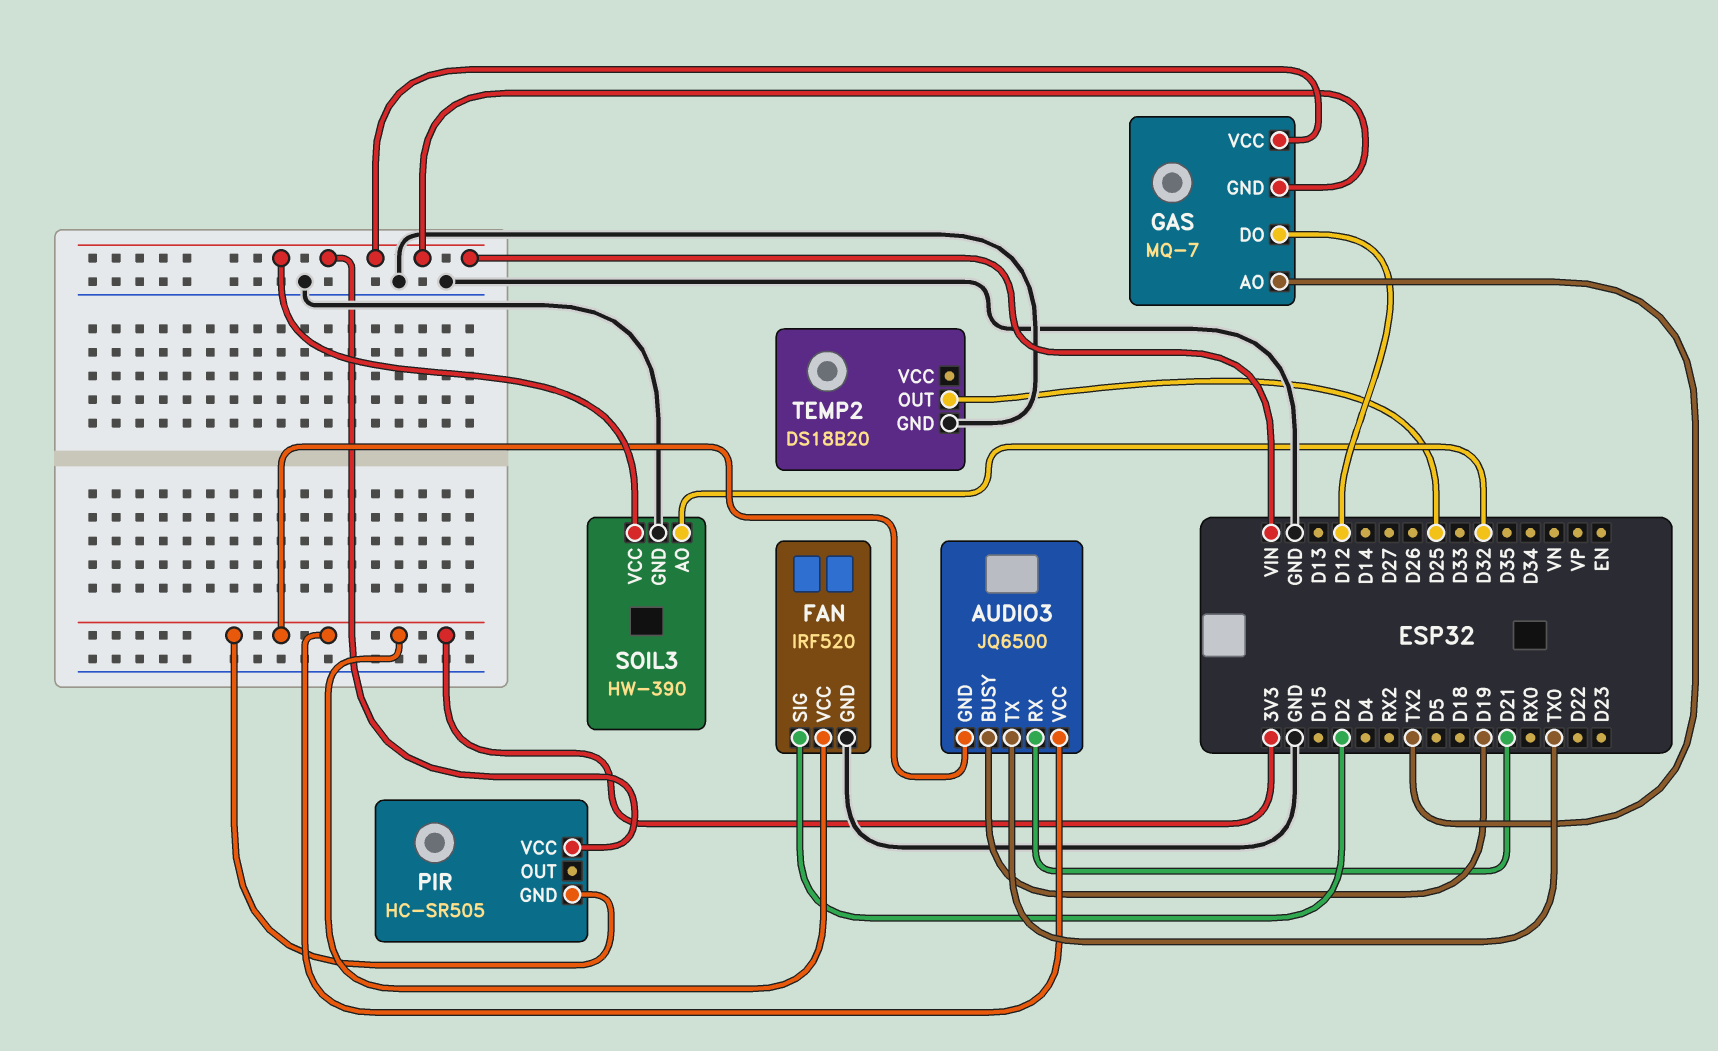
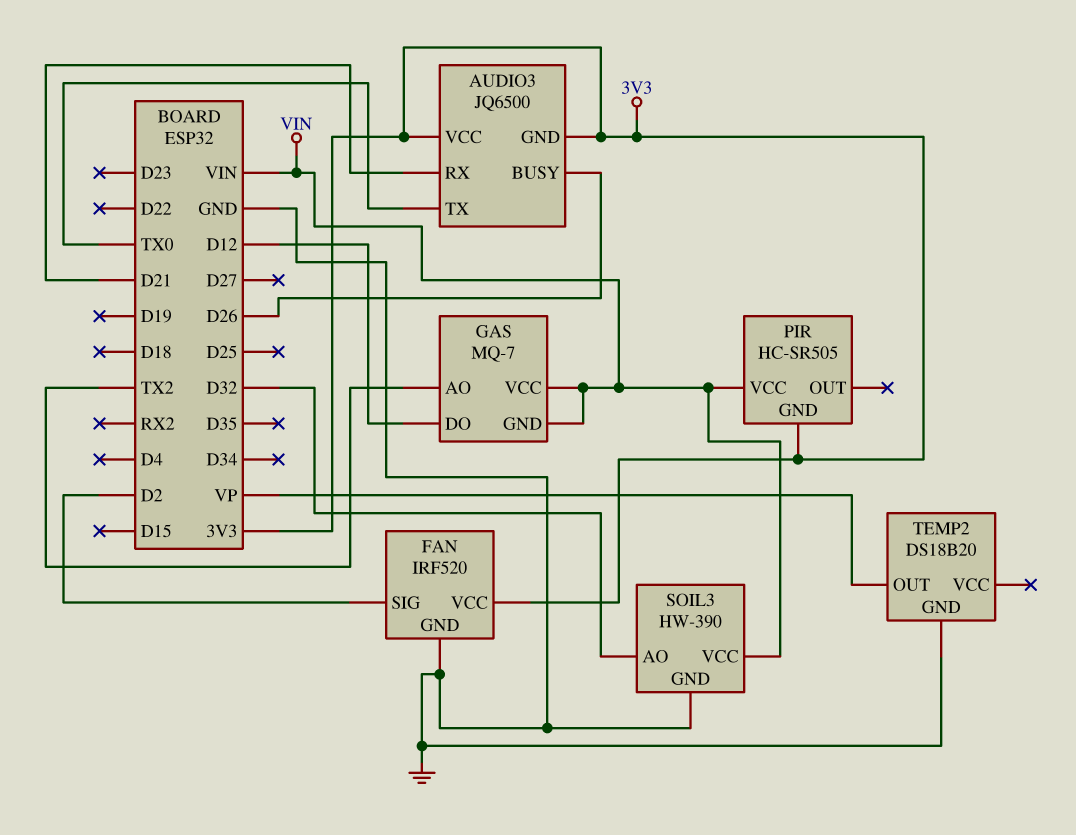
AUDIO3 pin BUSY: D19 -> D26
TEMP2 pin OUT: D25 -> VP

